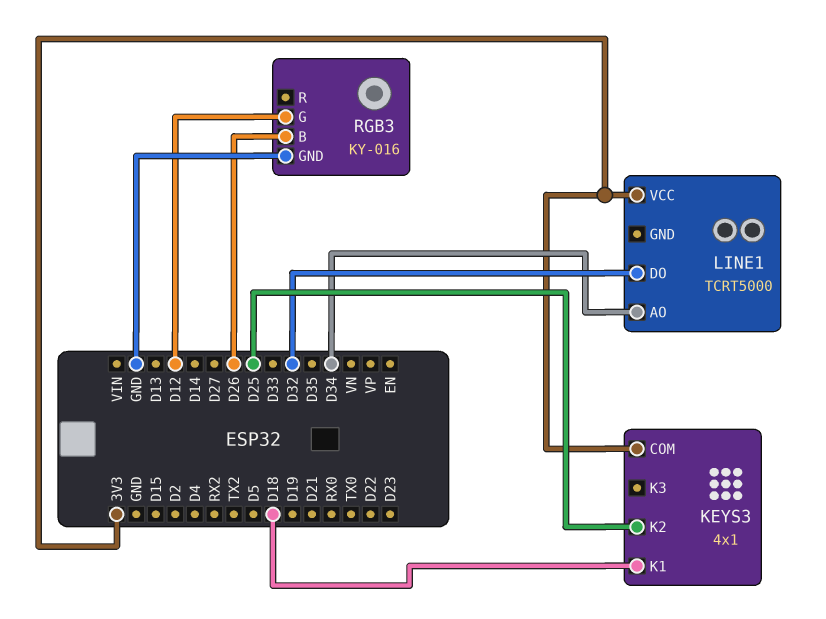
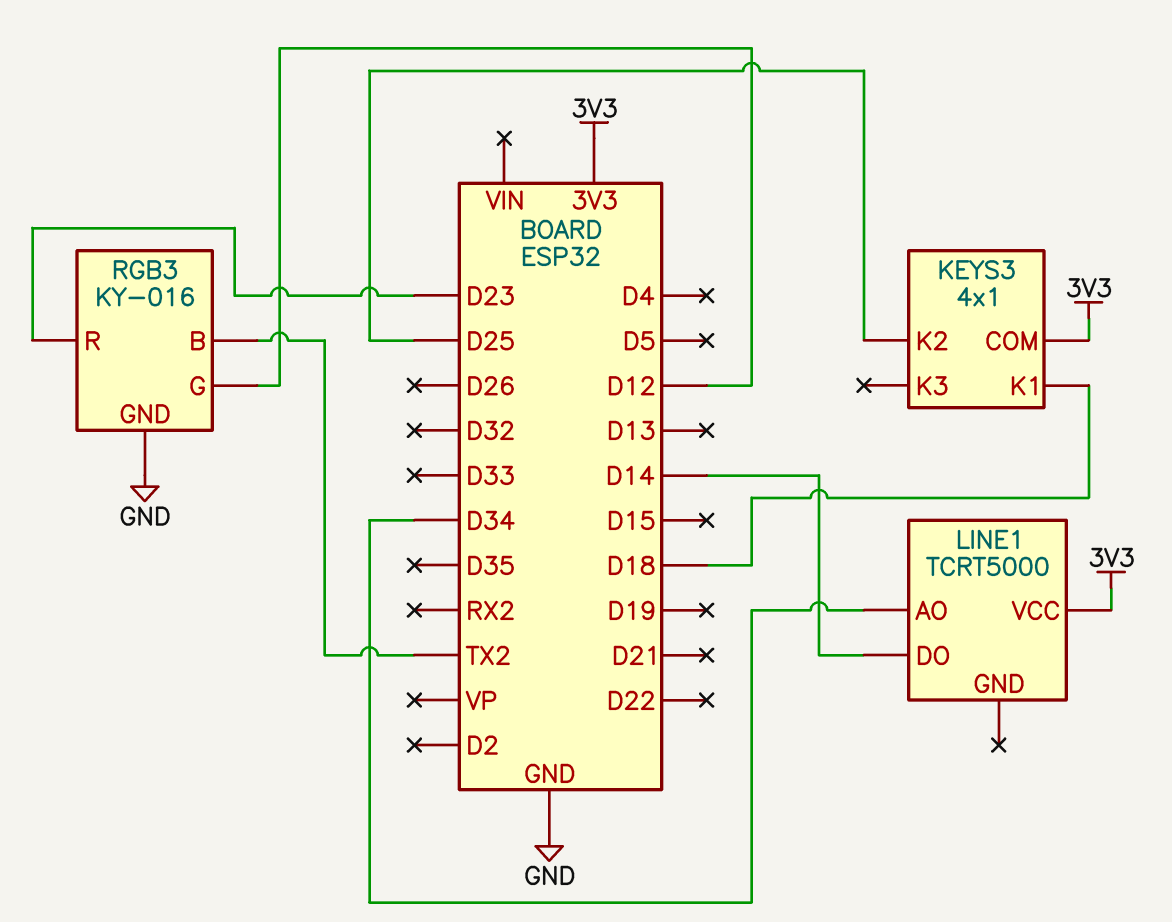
LINE1 pin DO: D32 -> D14
RGB3 pin B: D26 -> TX2
RGB3 pin R: none -> D23

